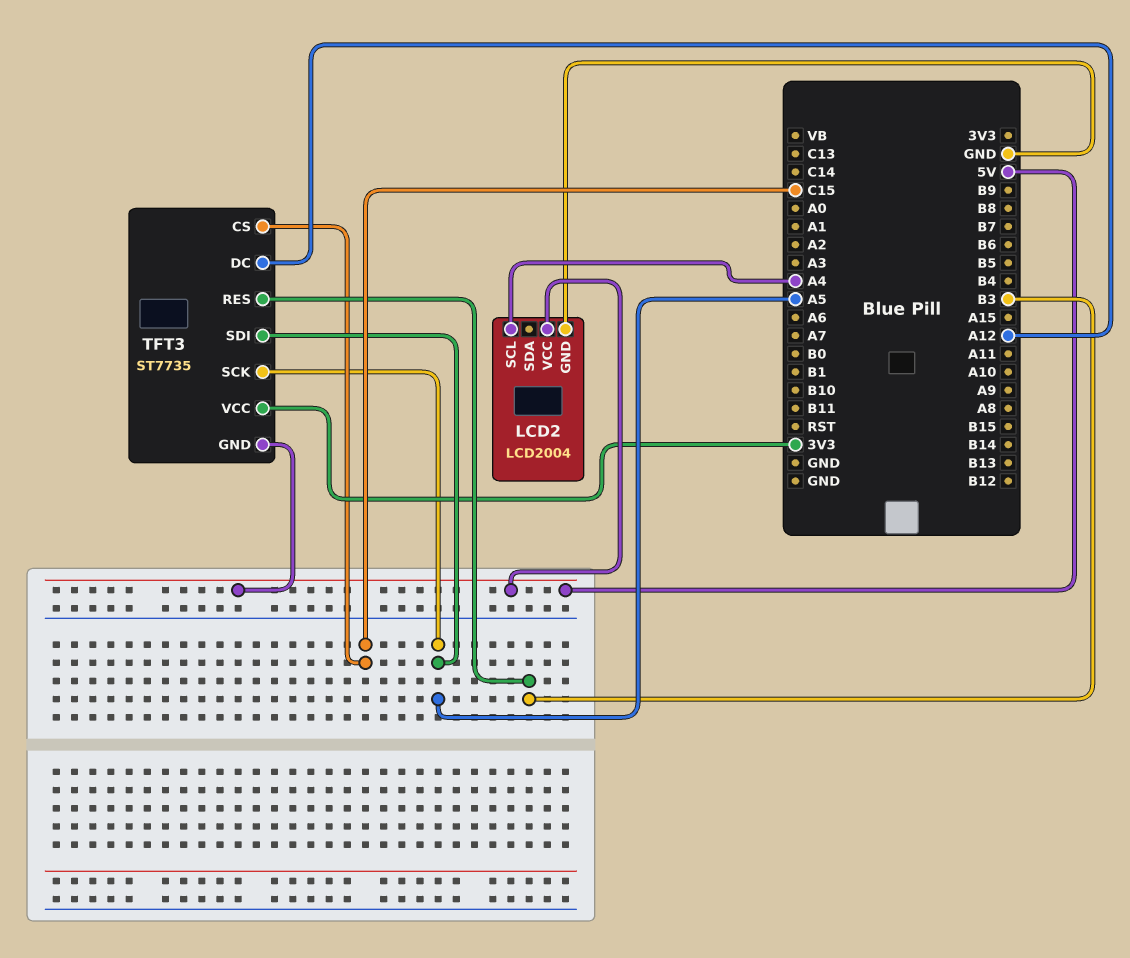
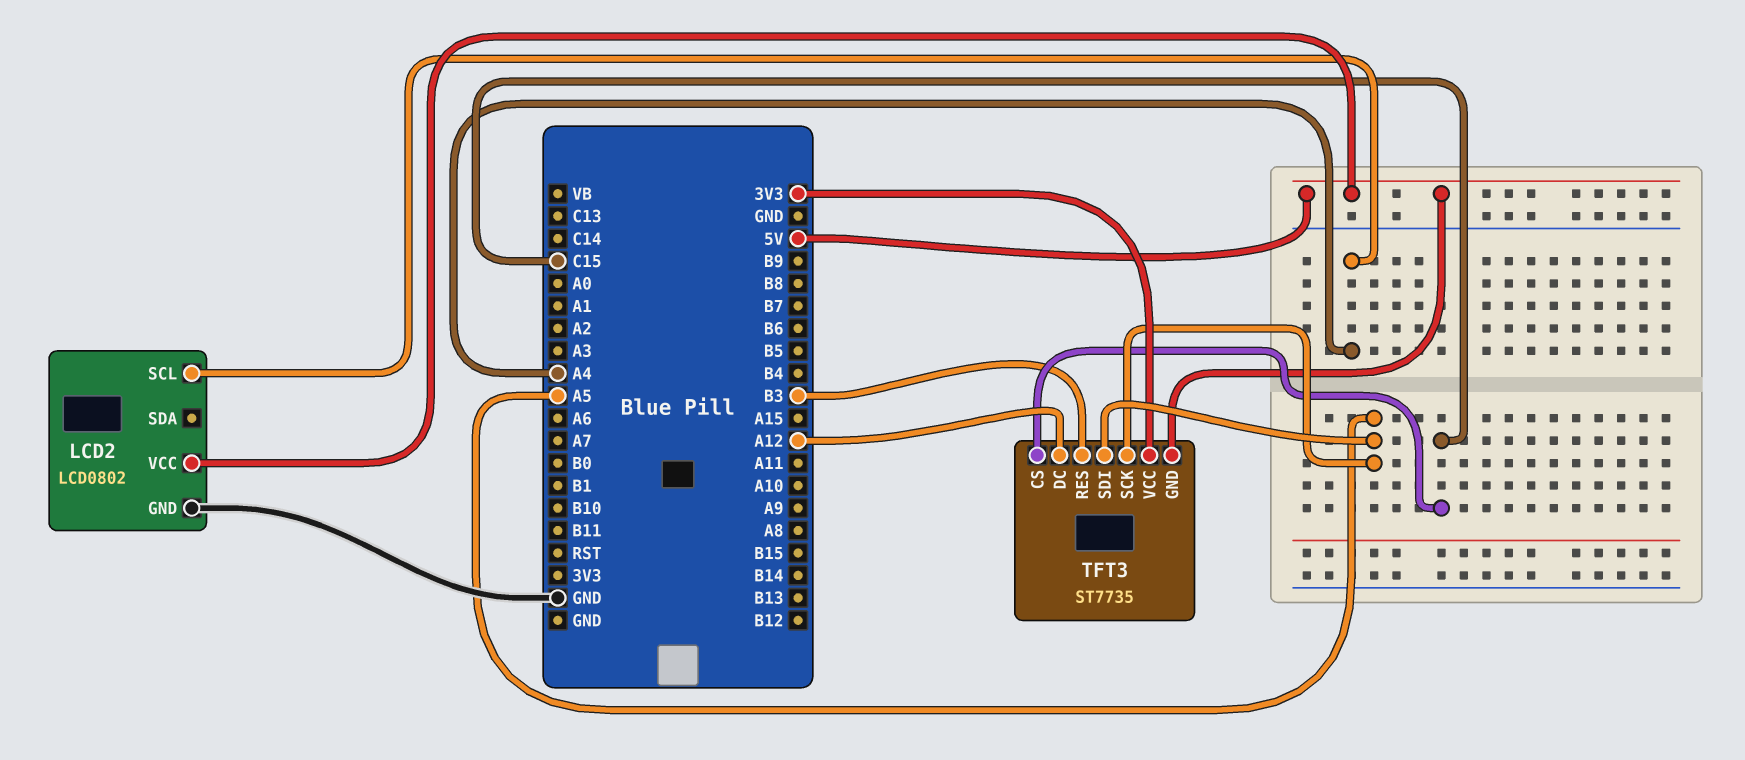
LCD2: LCD2004 -> LCD0802

